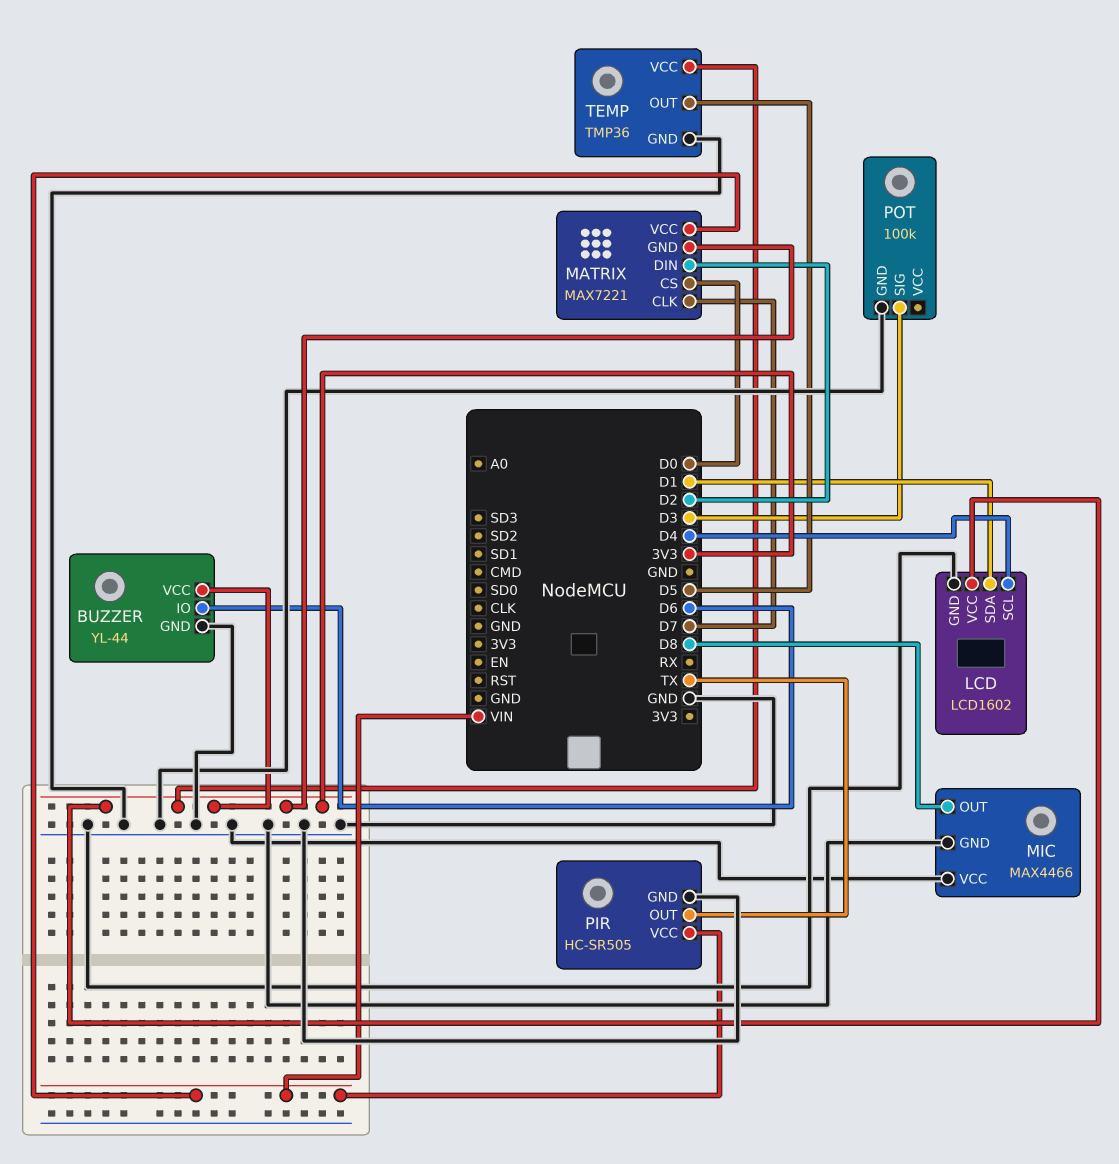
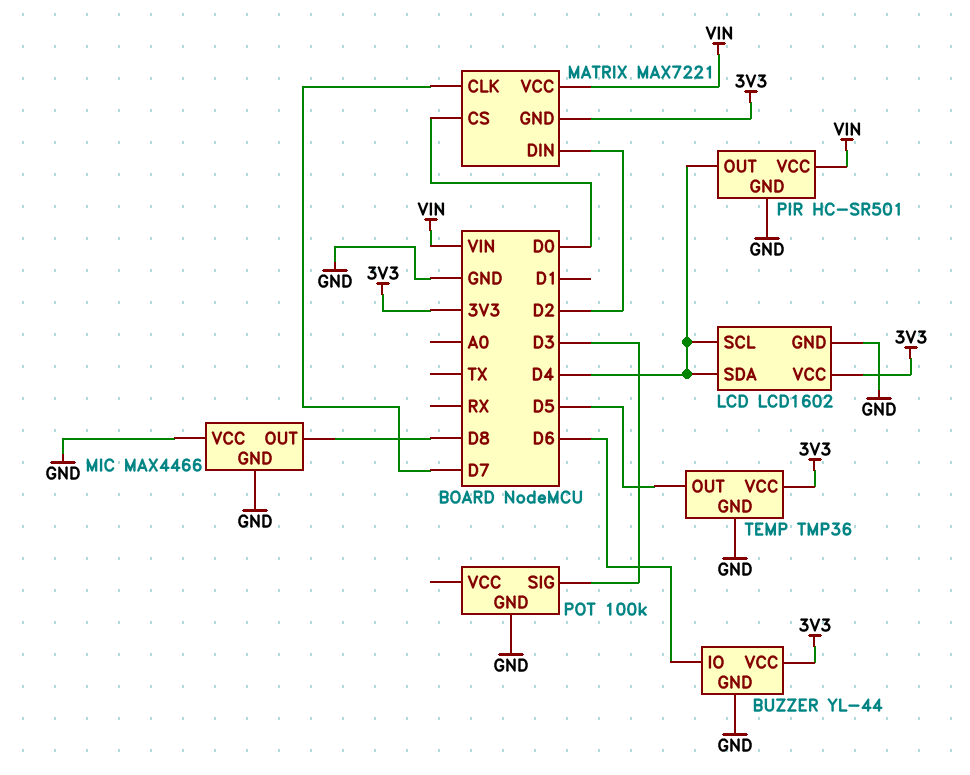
LCD pin SDA: D1 -> D4
PIR: HC-SR505 -> HC-SR501
PIR pin OUT: TX -> D4

